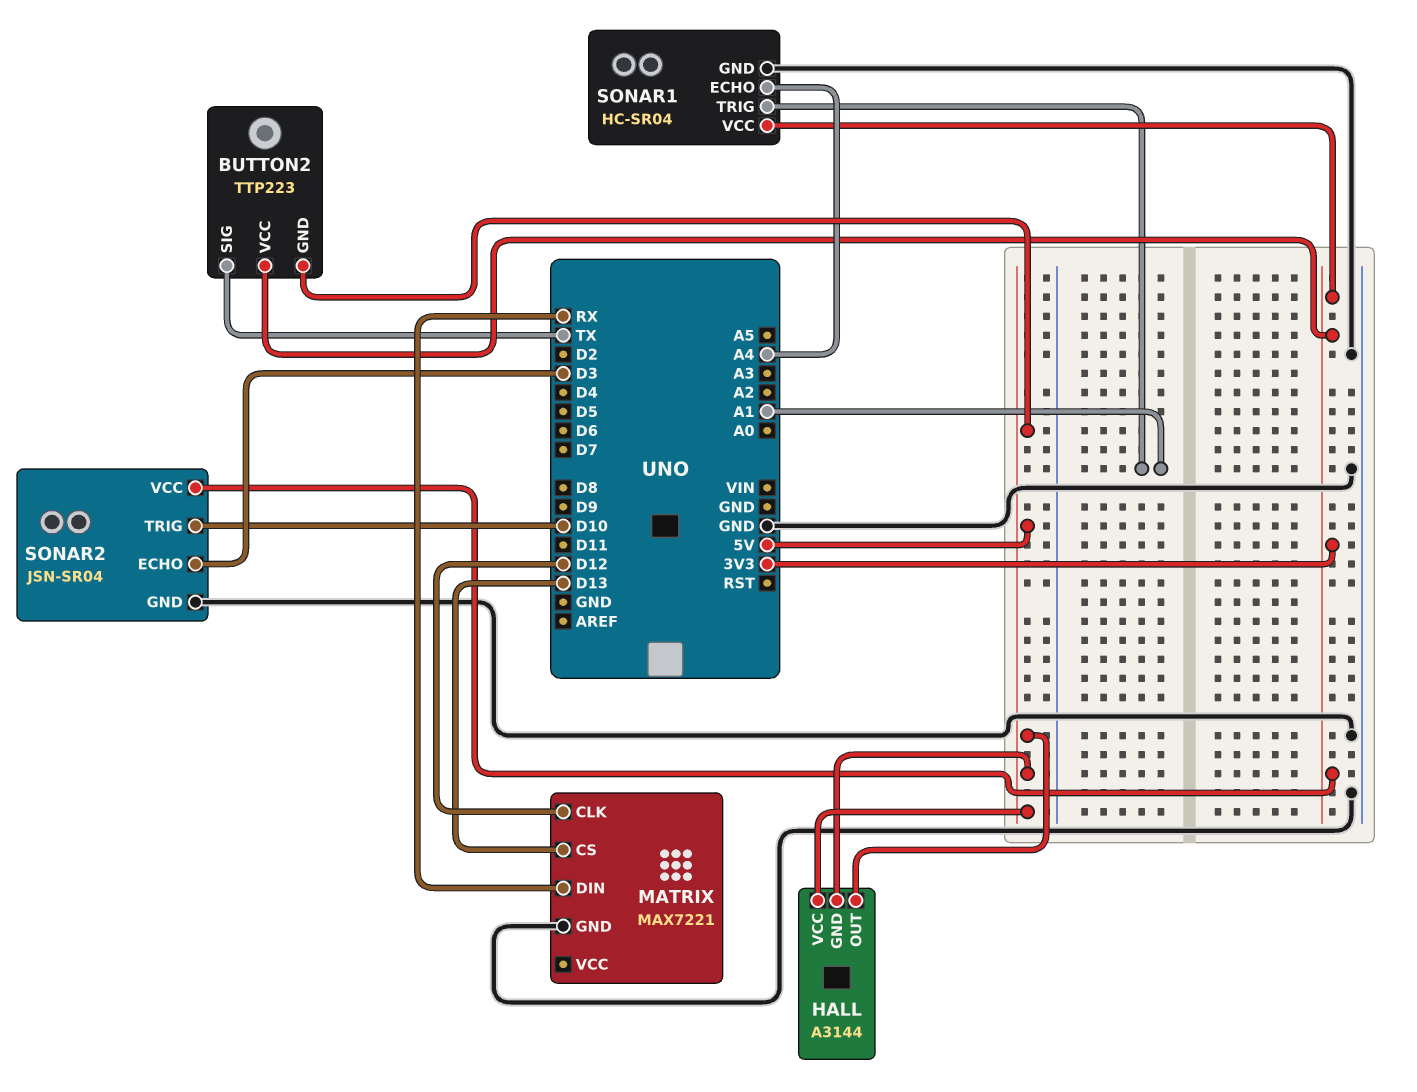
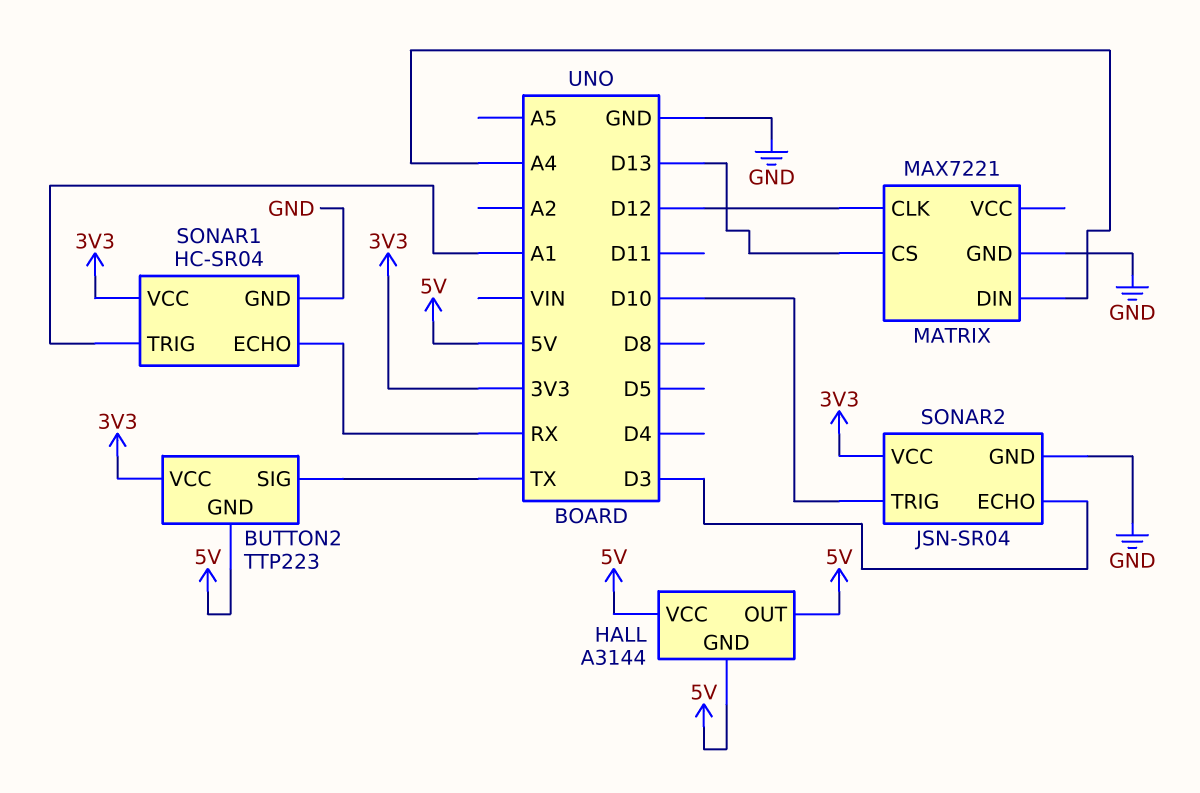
MATRIX pin DIN: RX -> A4
SONAR1 pin ECHO: A4 -> RX

